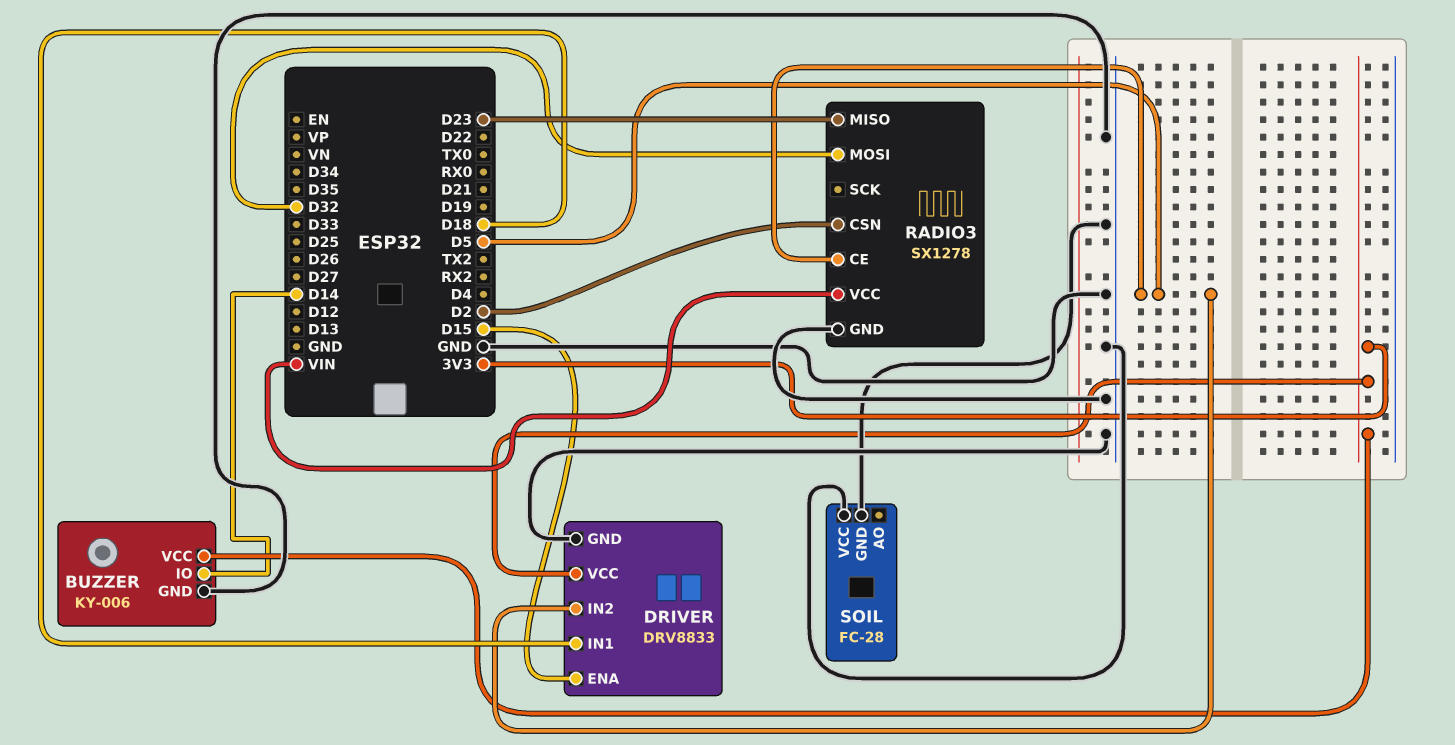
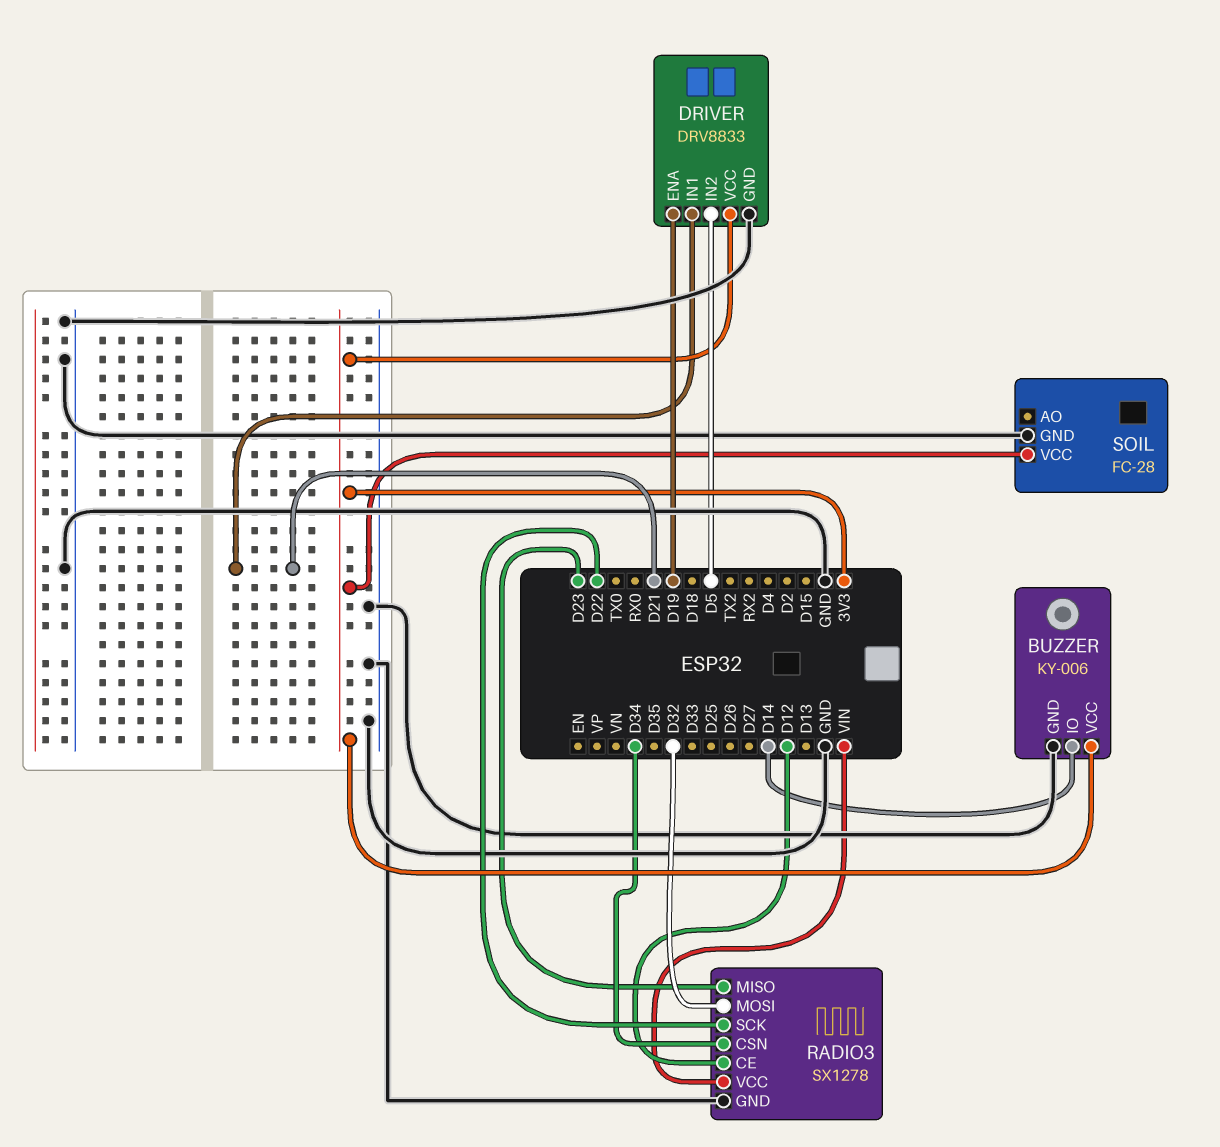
DRIVER pin ENA: D15 -> D19
DRIVER pin IN1: D18 -> D21
RADIO3 pin CE: D5 -> D12
RADIO3 pin CSN: D2 -> D34
RADIO3 pin SCK: none -> D22
SOIL pin VCC: GND -> 3V3

